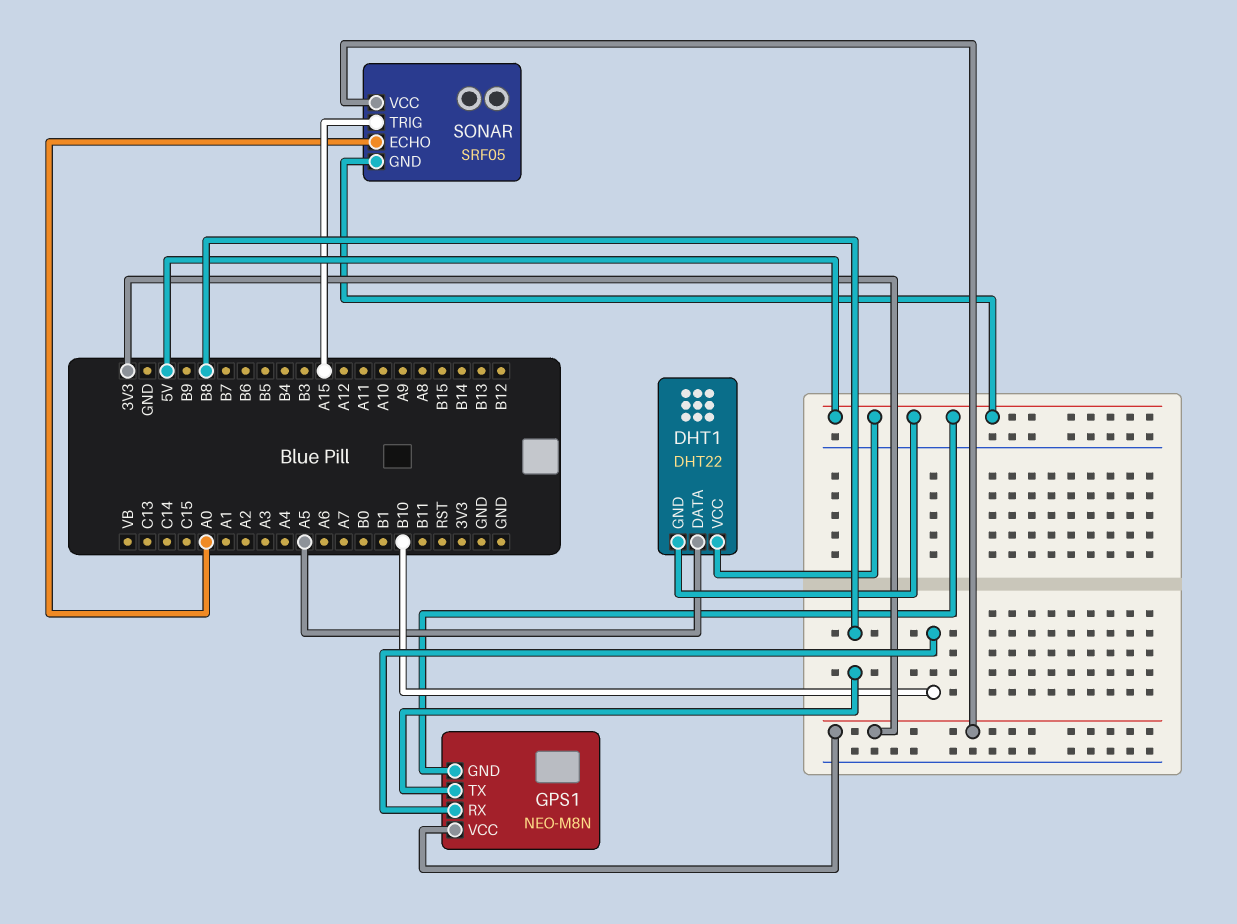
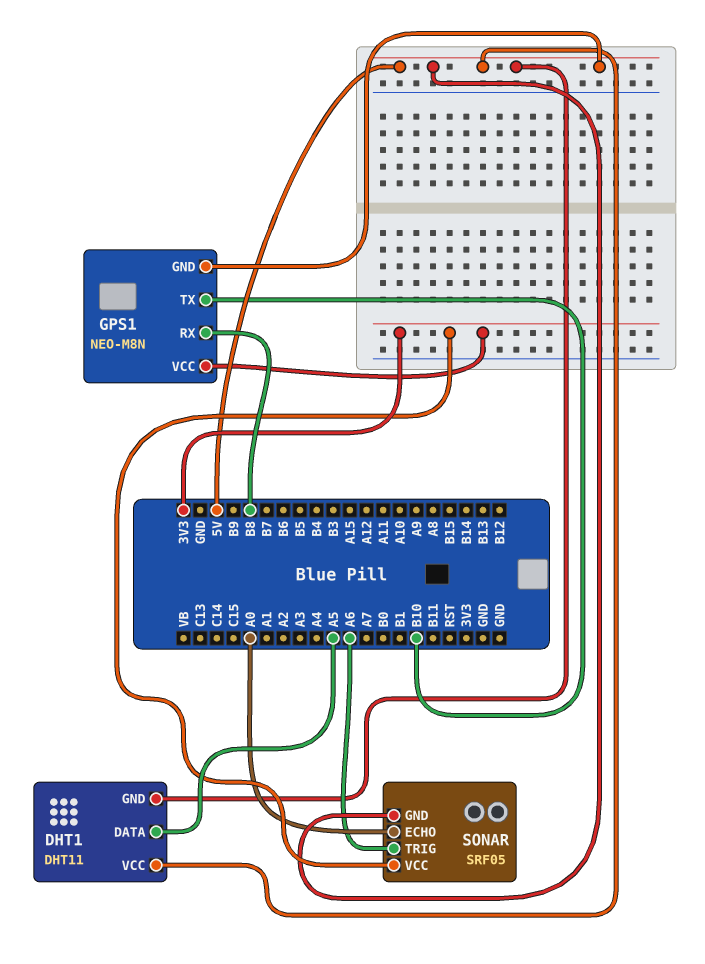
DHT1: DHT22 -> DHT11
GPS1 pin RX: B10 -> B8
GPS1 pin TX: B8 -> B10
SONAR pin TRIG: A15 -> A6

